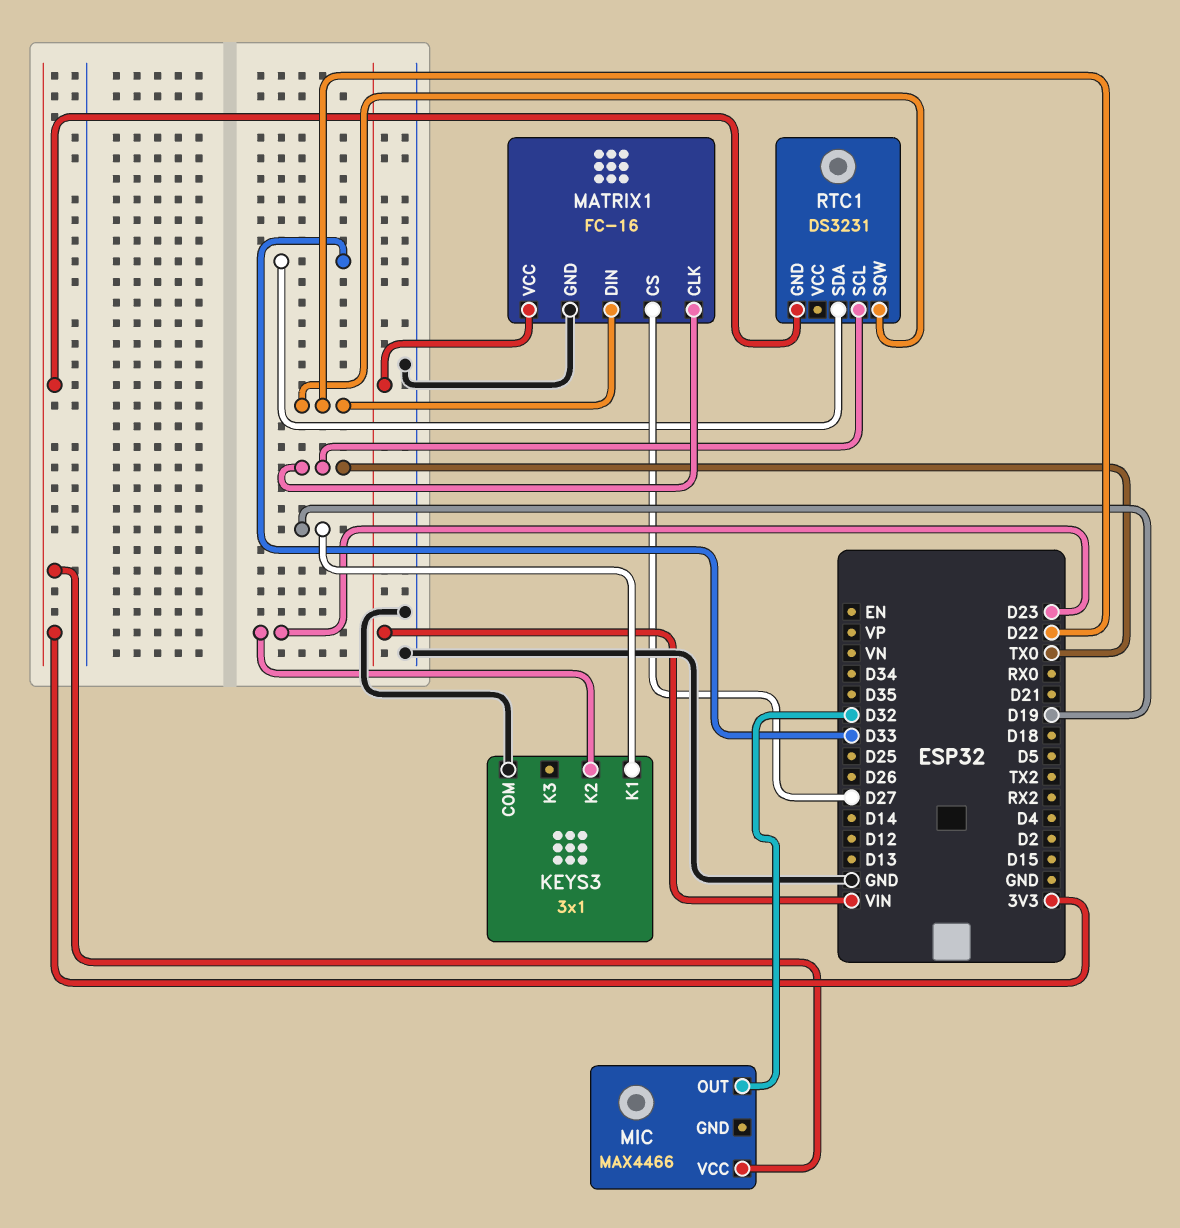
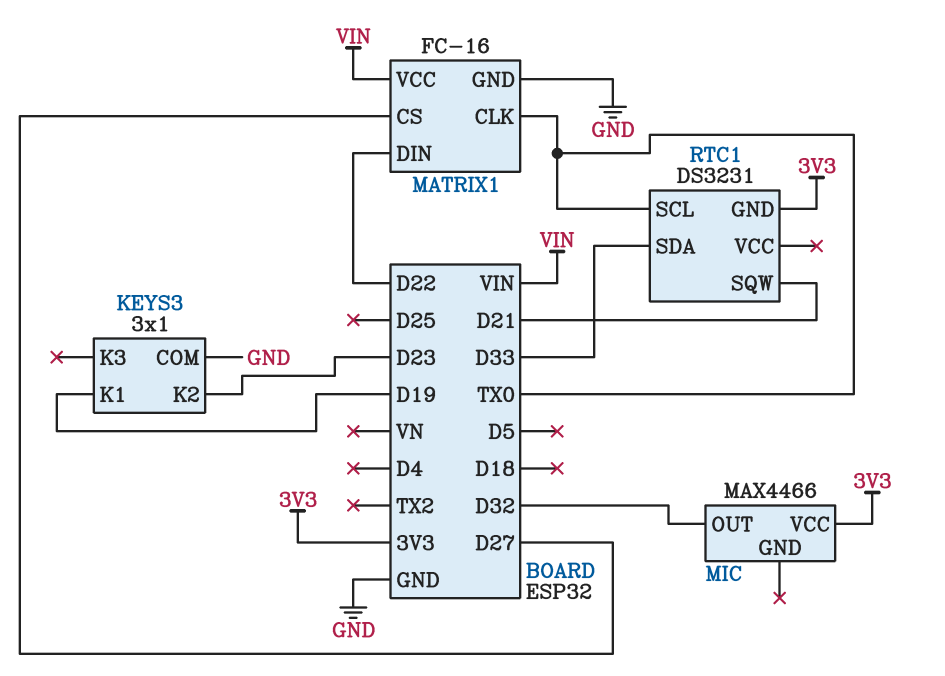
RTC1 pin SQW: D22 -> D21

